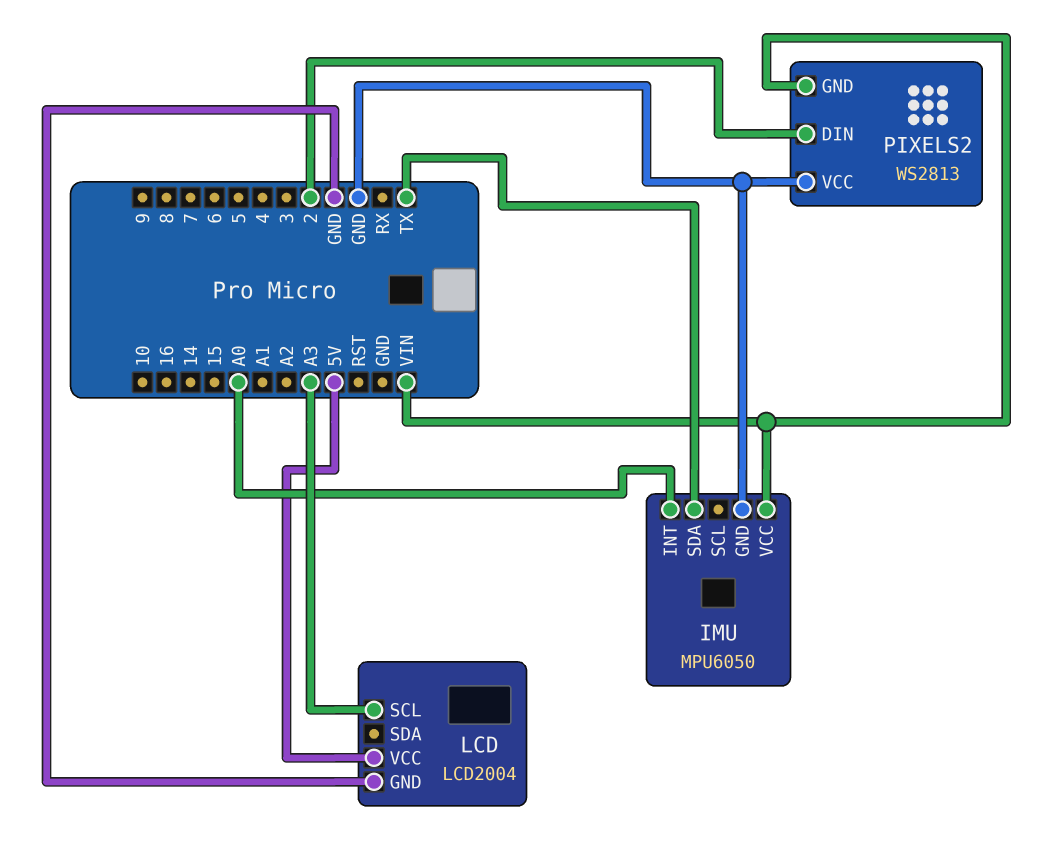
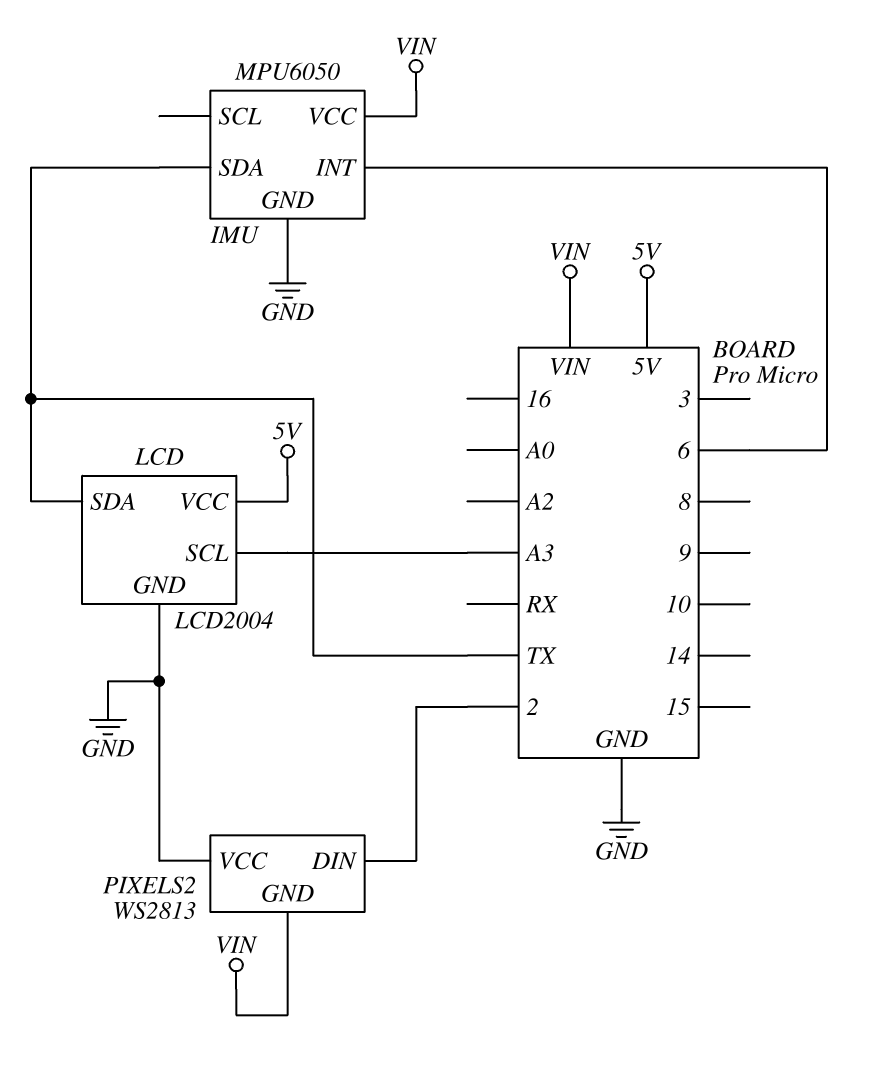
IMU pin INT: A0 -> 6
LCD pin SDA: none -> TX

